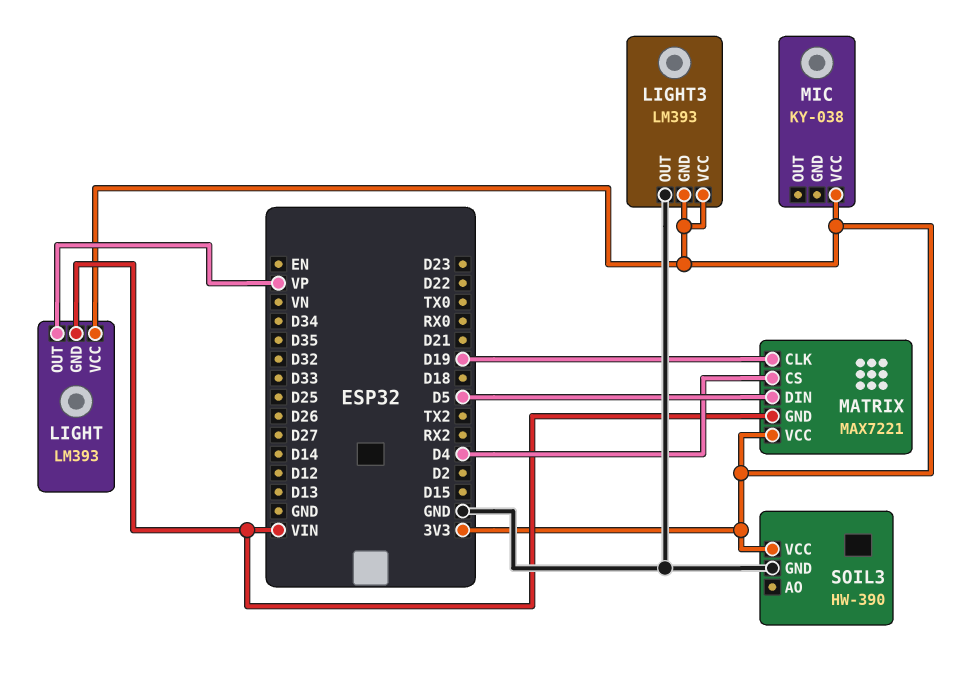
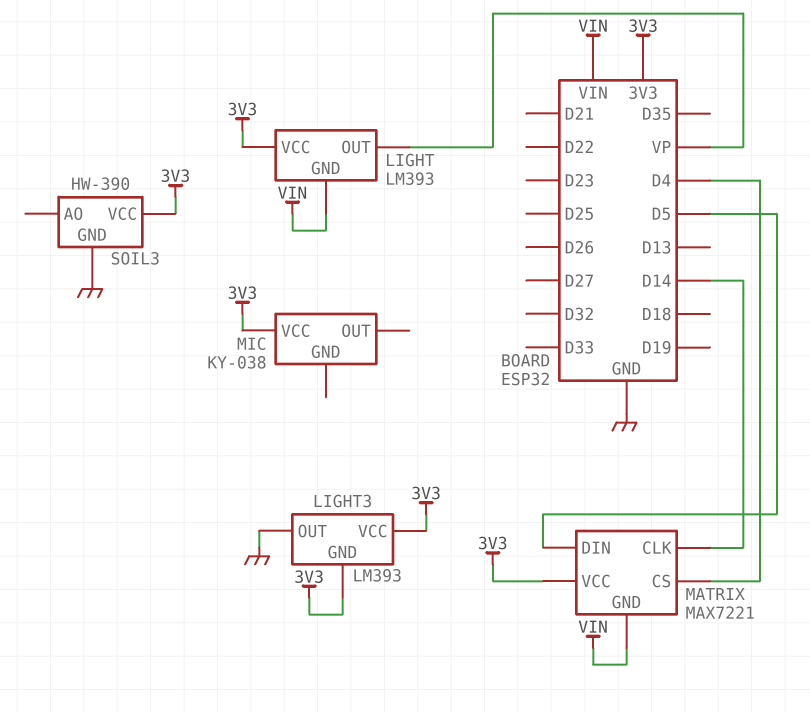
MATRIX pin CLK: D19 -> D14

